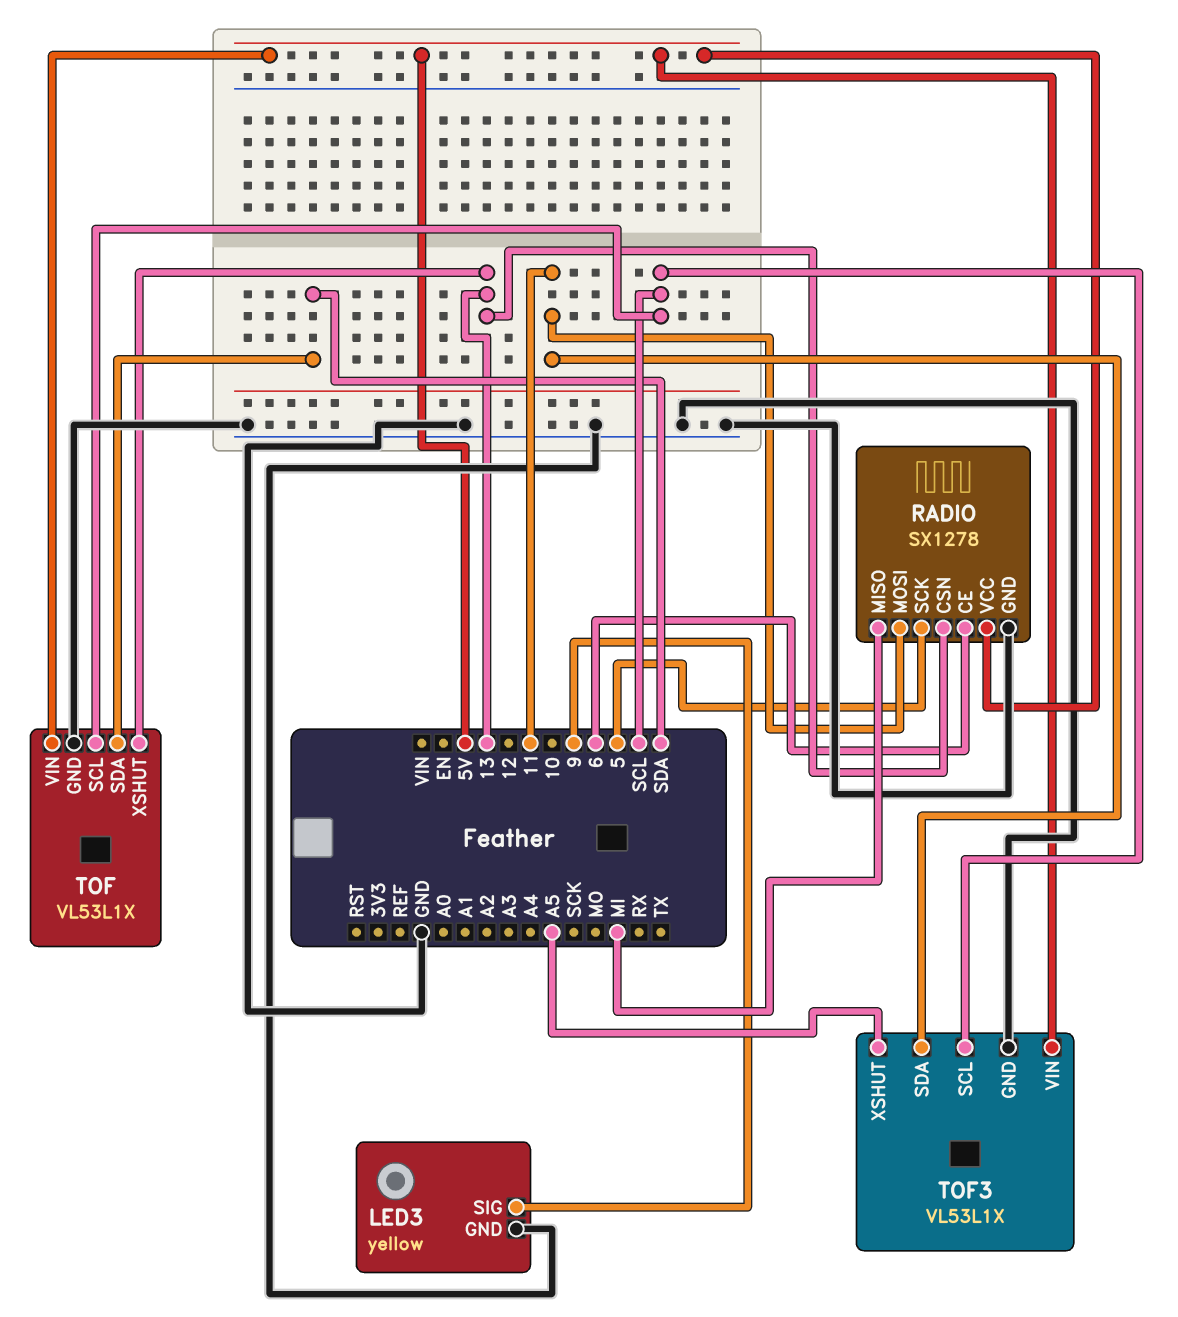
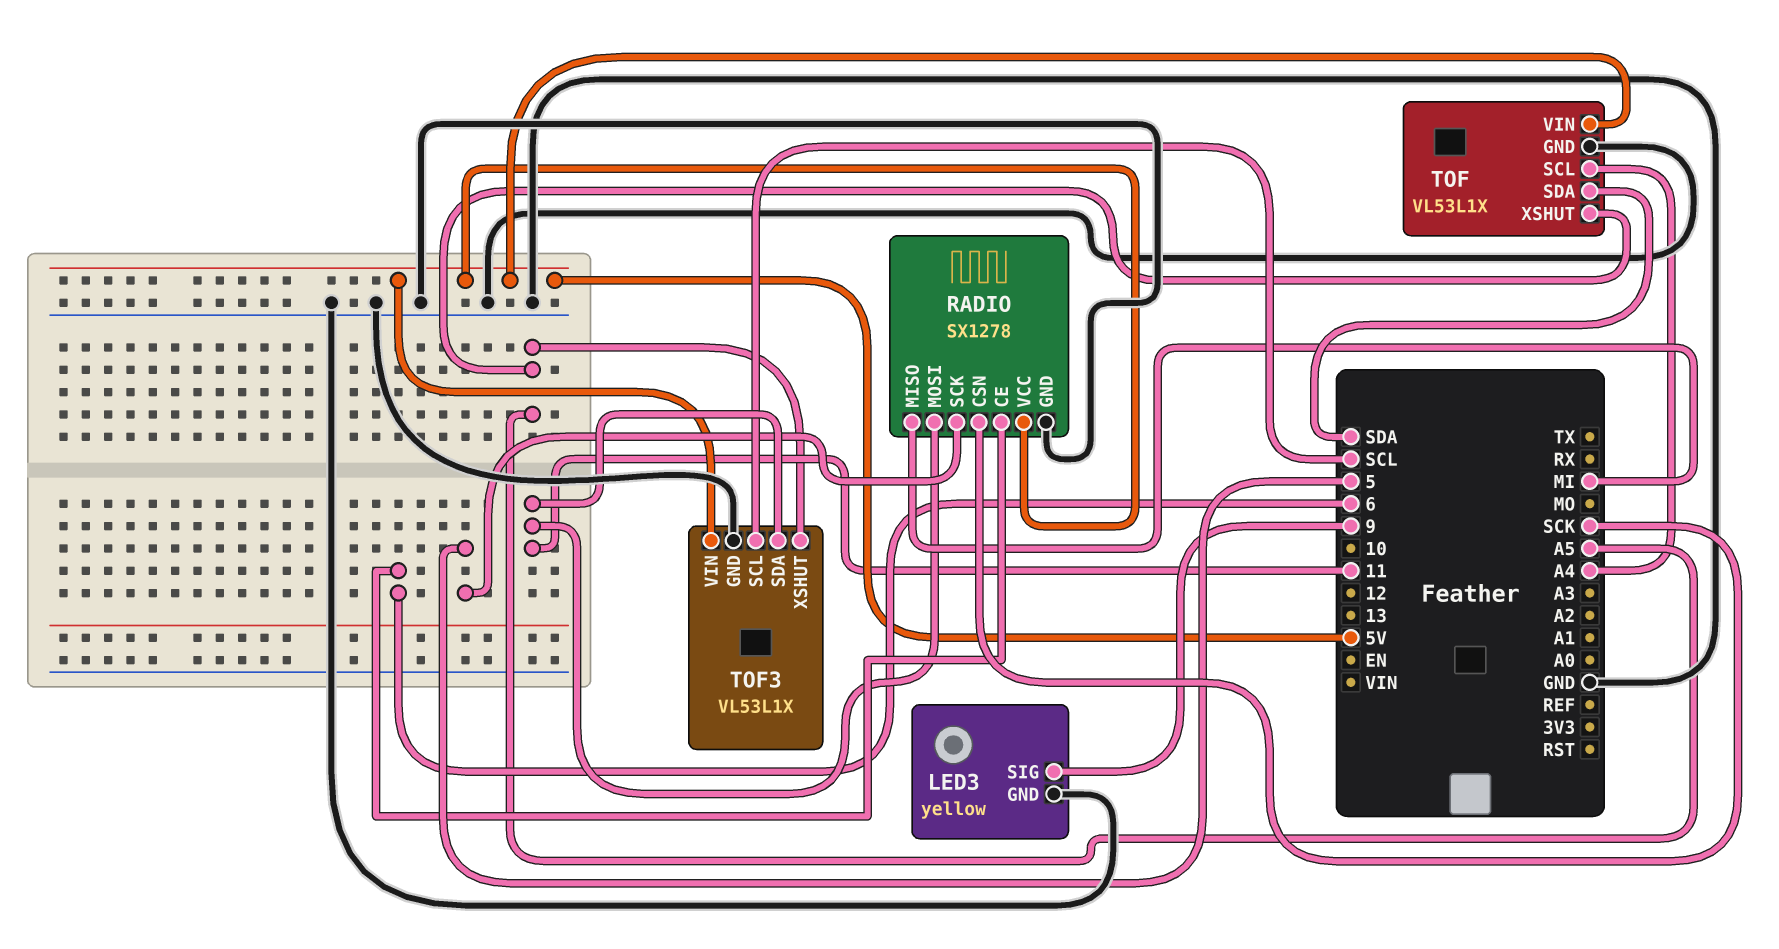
RADIO pin CSN: 13 -> SCK
TOF pin SCL: SCL -> A4
TOF pin XSHUT: 13 -> A5

